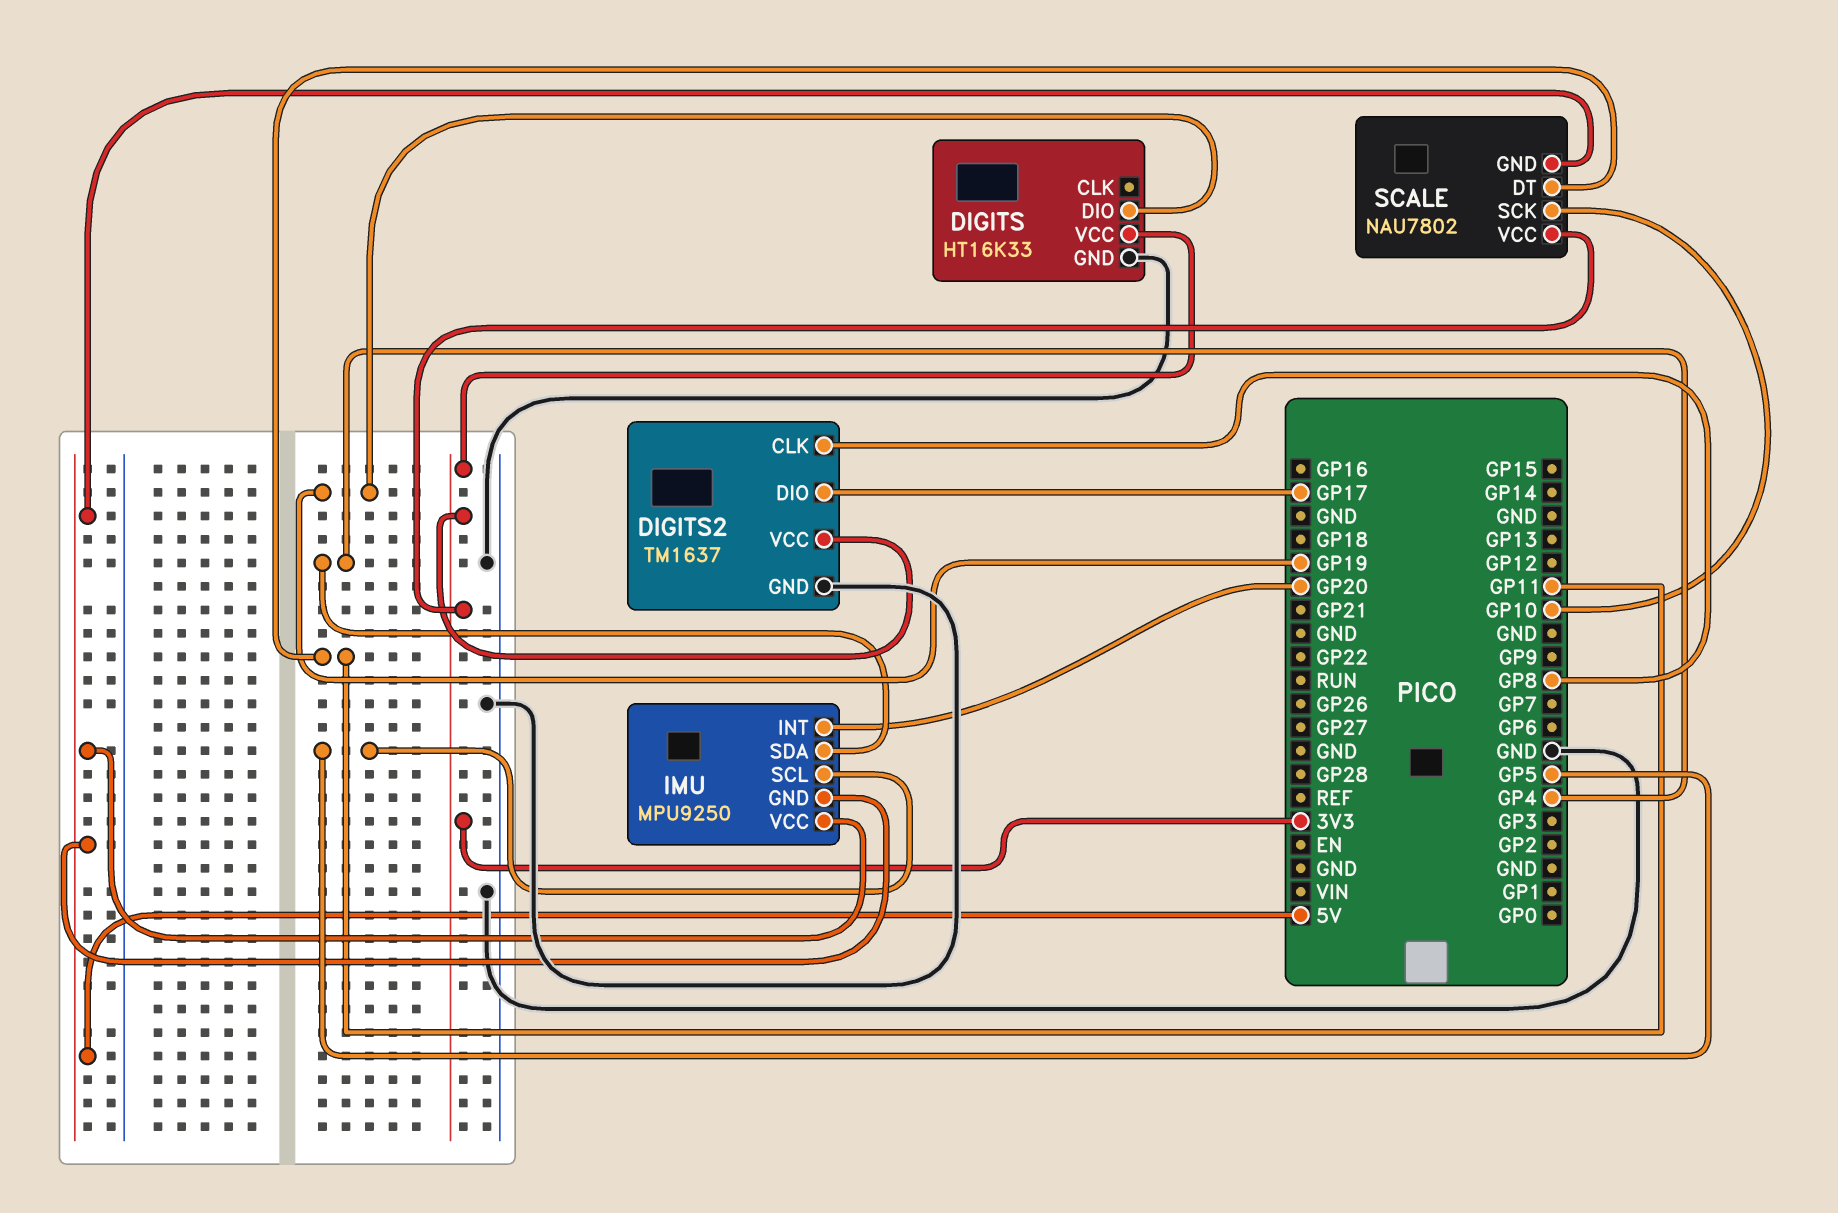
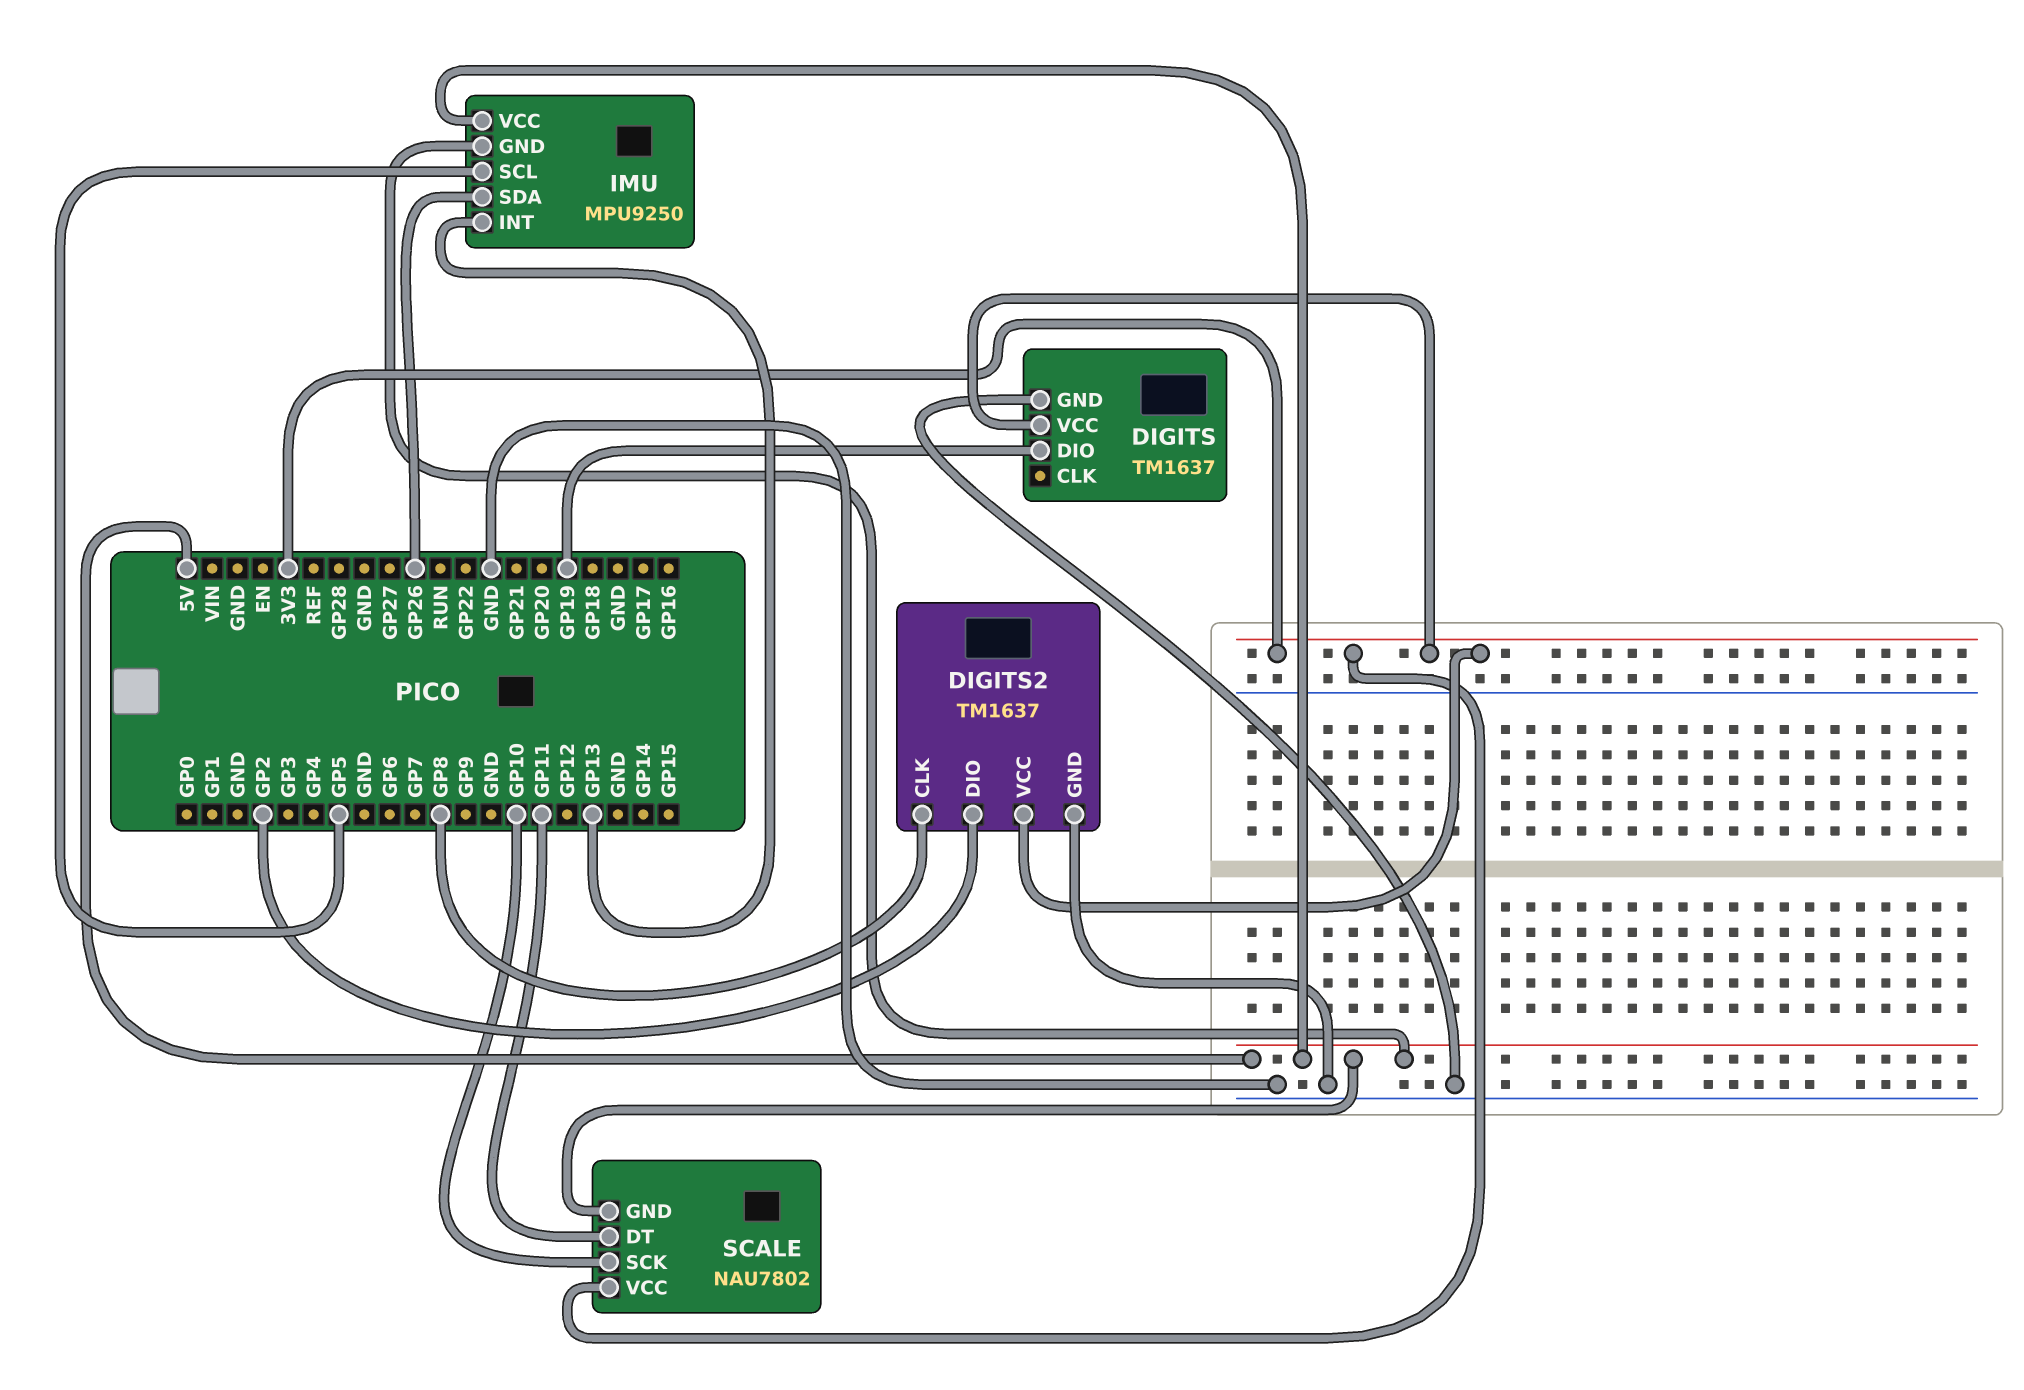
DIGITS: HT16K33 -> TM1637
DIGITS2 pin DIO: GP17 -> GP2
IMU pin INT: GP20 -> GP13
IMU pin SDA: GP4 -> GP26

